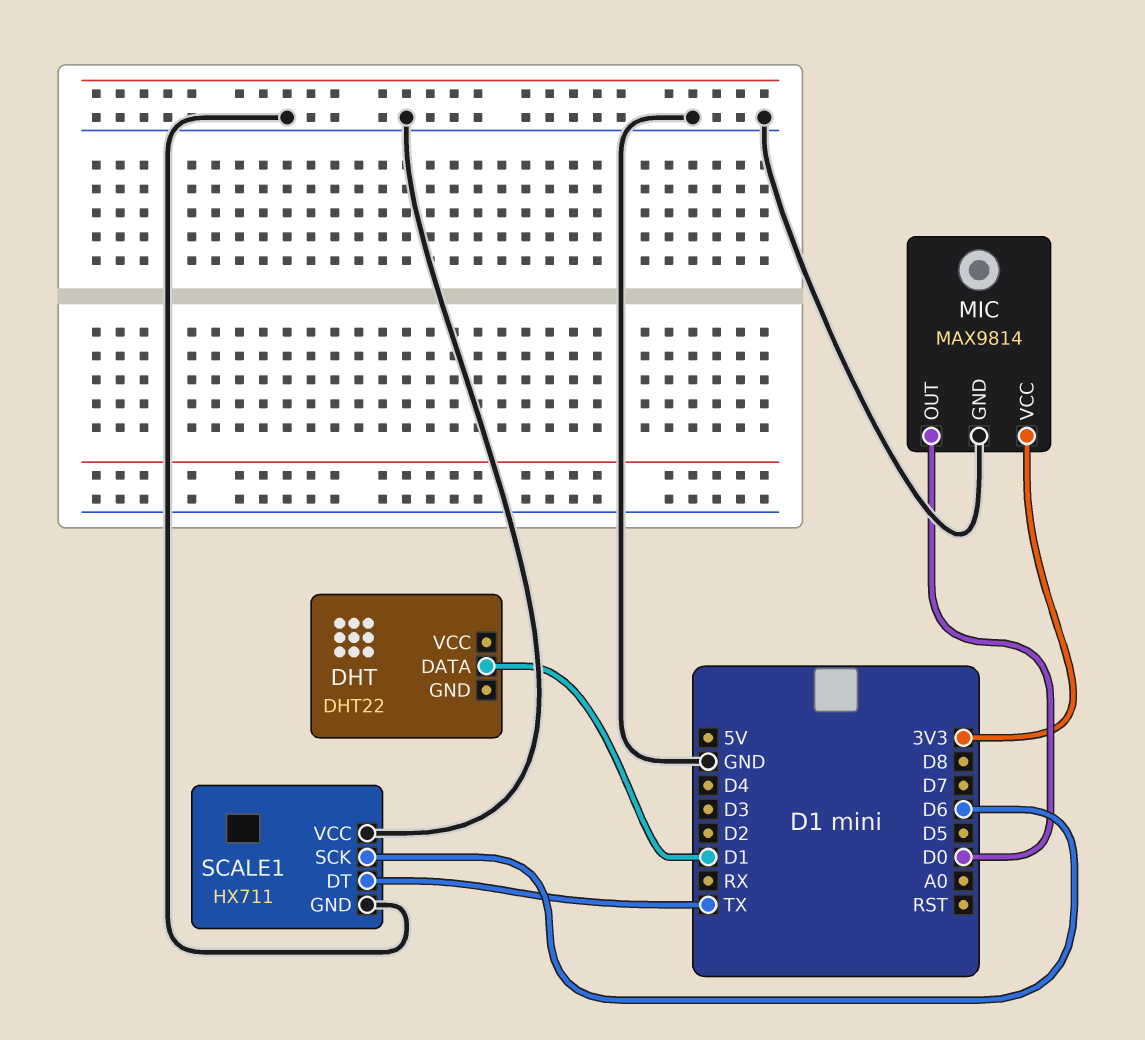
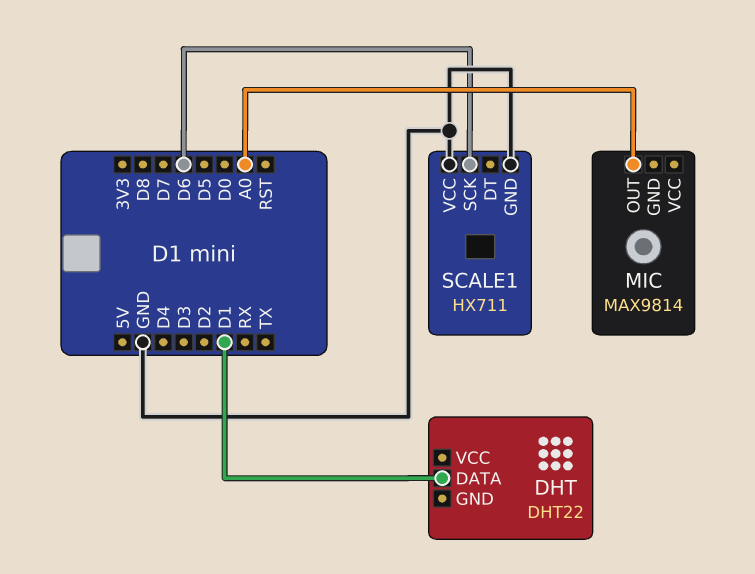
MIC pin GND: GND -> none
MIC pin OUT: D0 -> A0
MIC pin VCC: 3V3 -> none
SCALE1 pin DT: TX -> none

